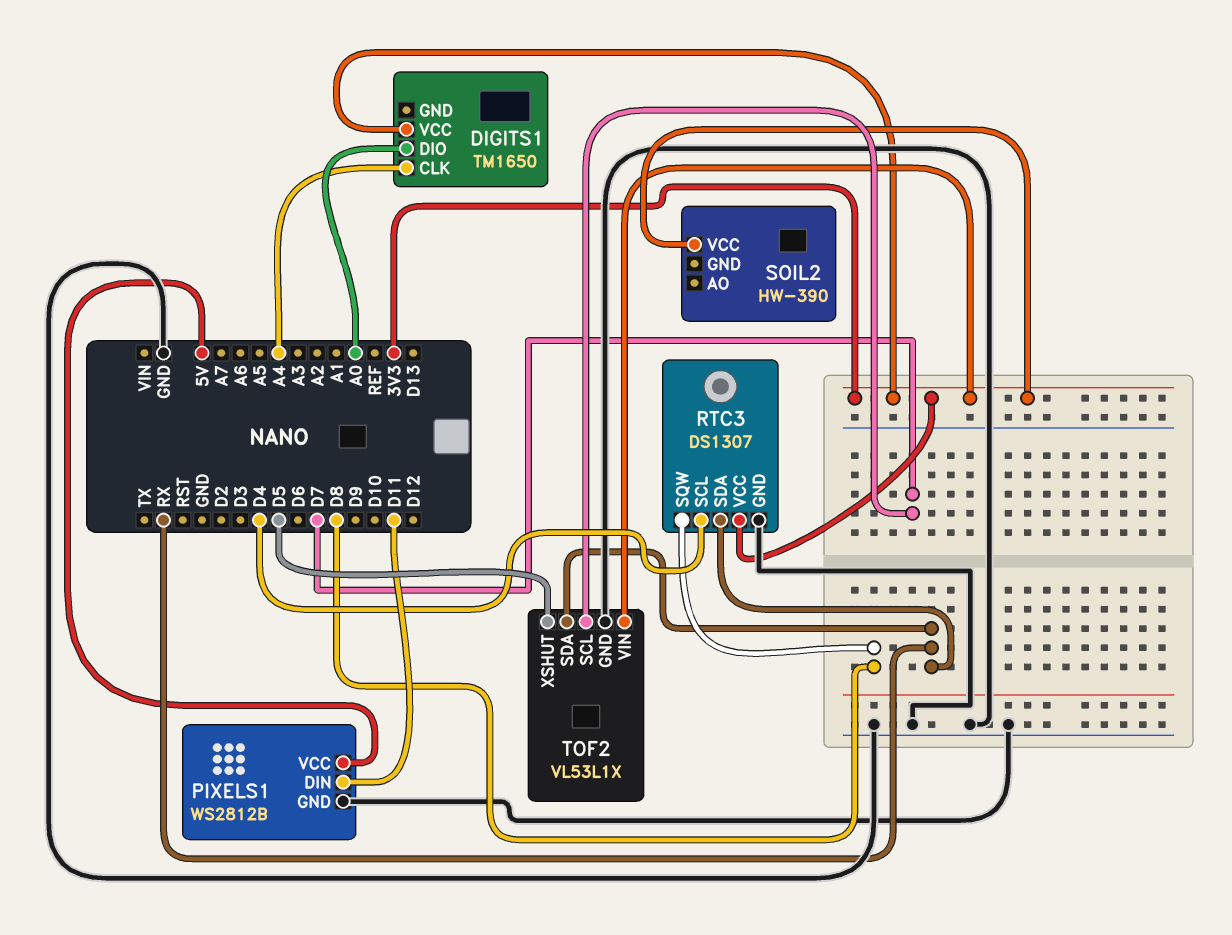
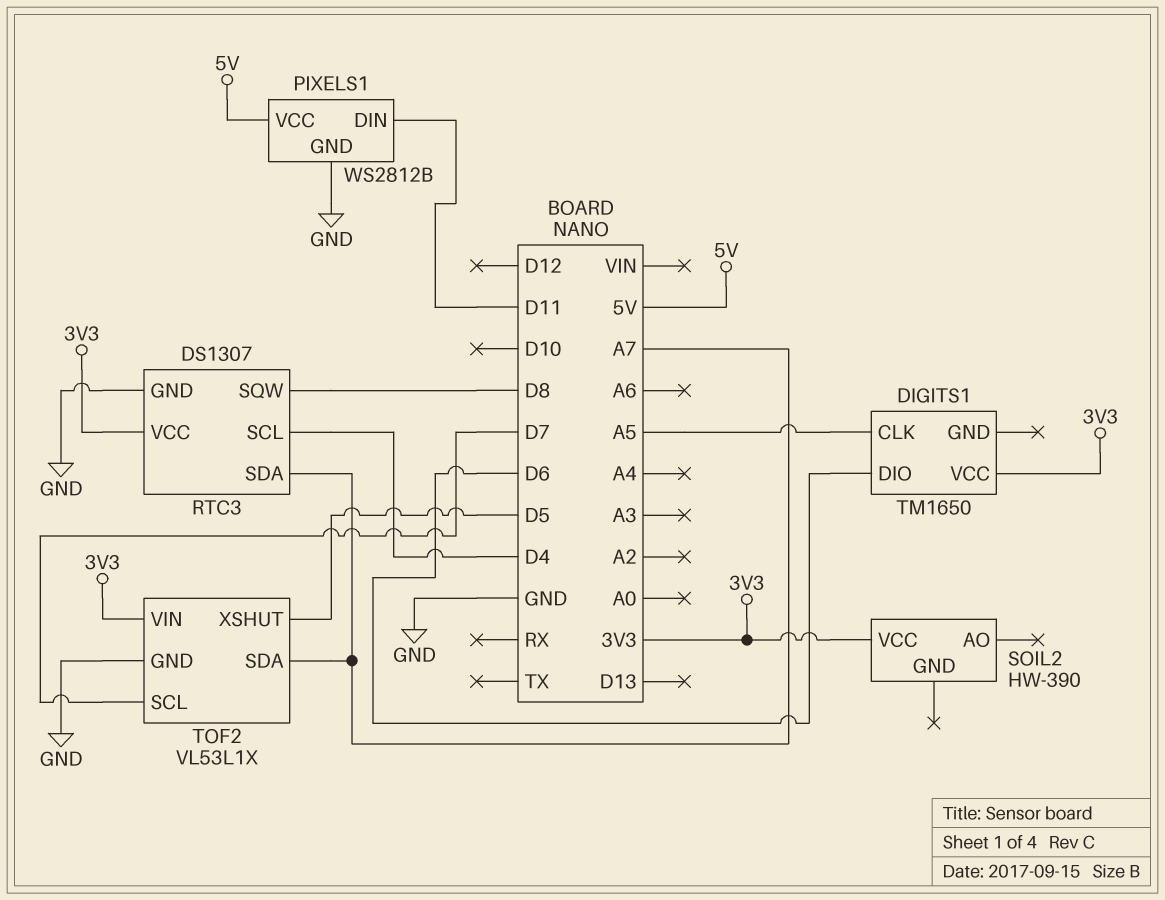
DIGITS1 pin CLK: A4 -> A5
DIGITS1 pin DIO: A0 -> D6
RTC3 pin SDA: RX -> A7
TOF2 pin SDA: RX -> A7

